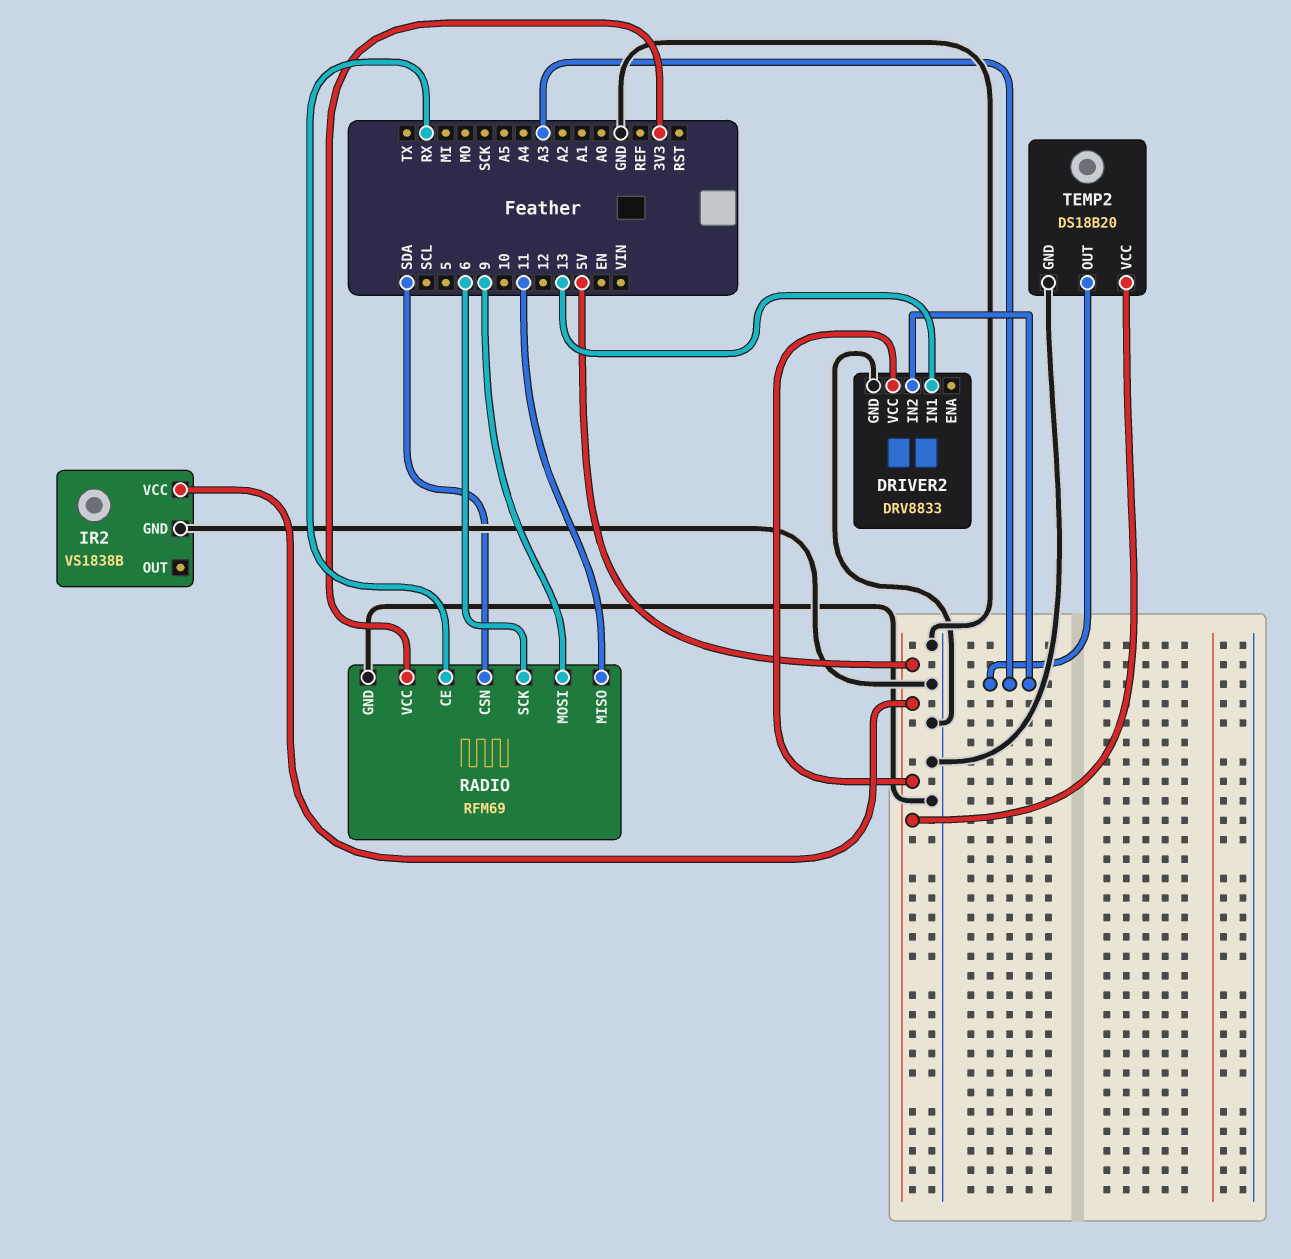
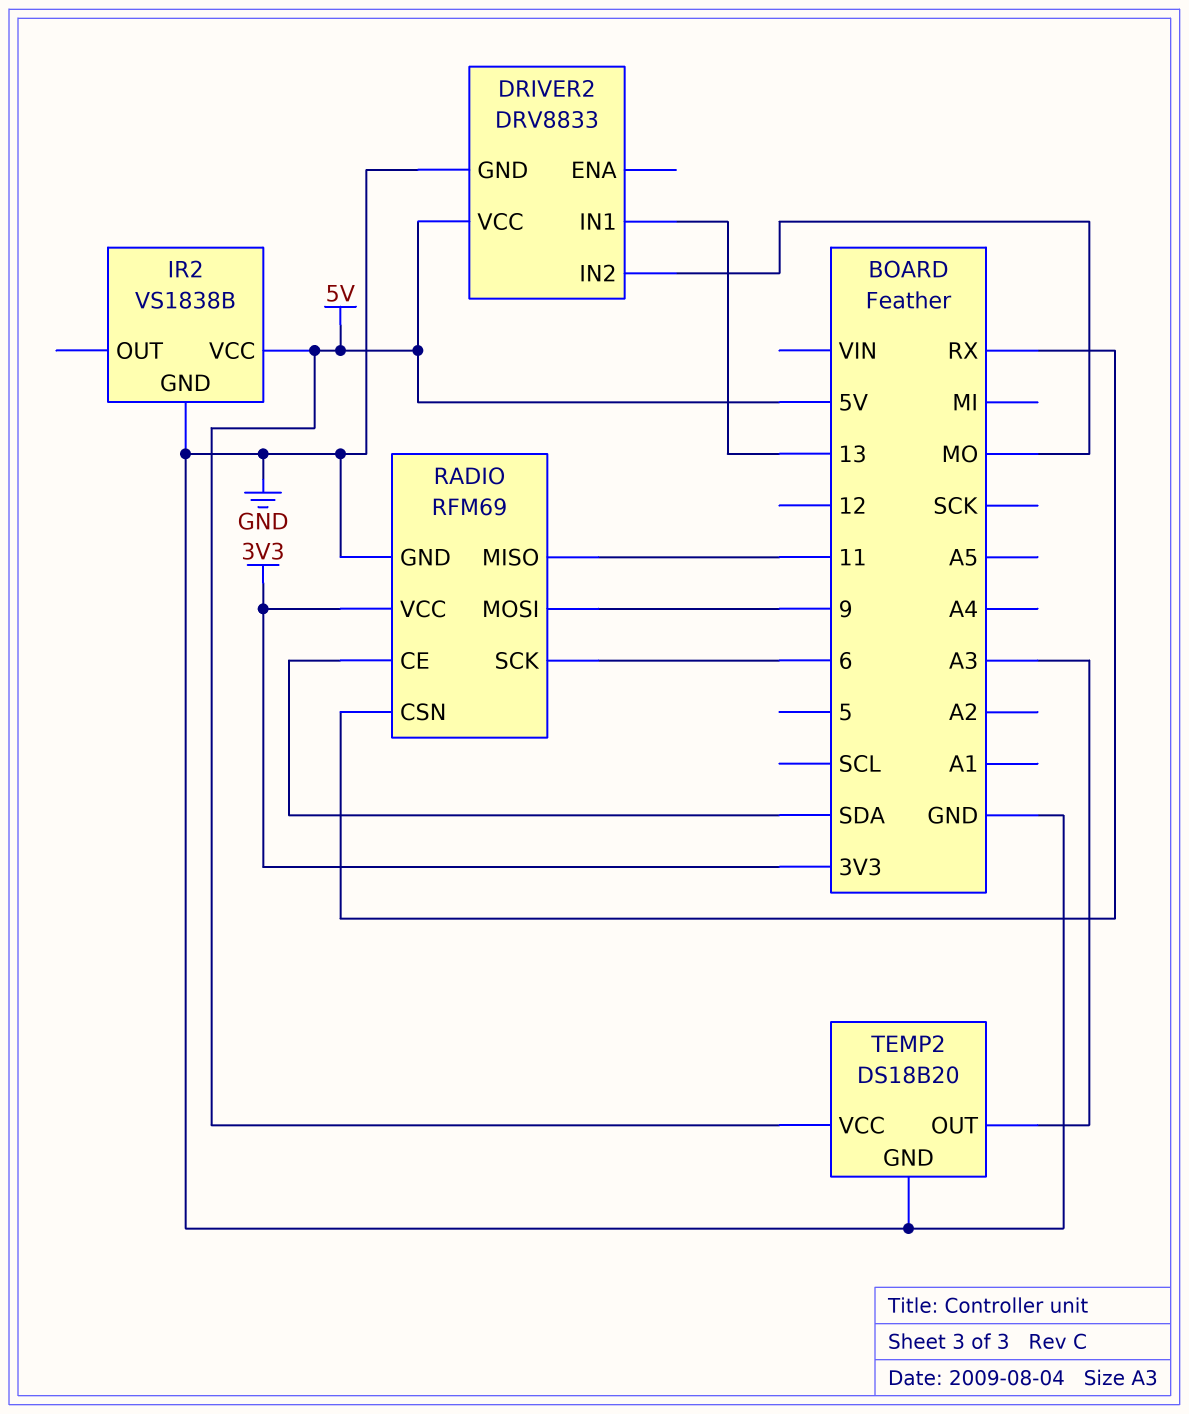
DRIVER2 pin IN2: A3 -> MO
RADIO pin CE: RX -> SDA
RADIO pin CSN: SDA -> RX

